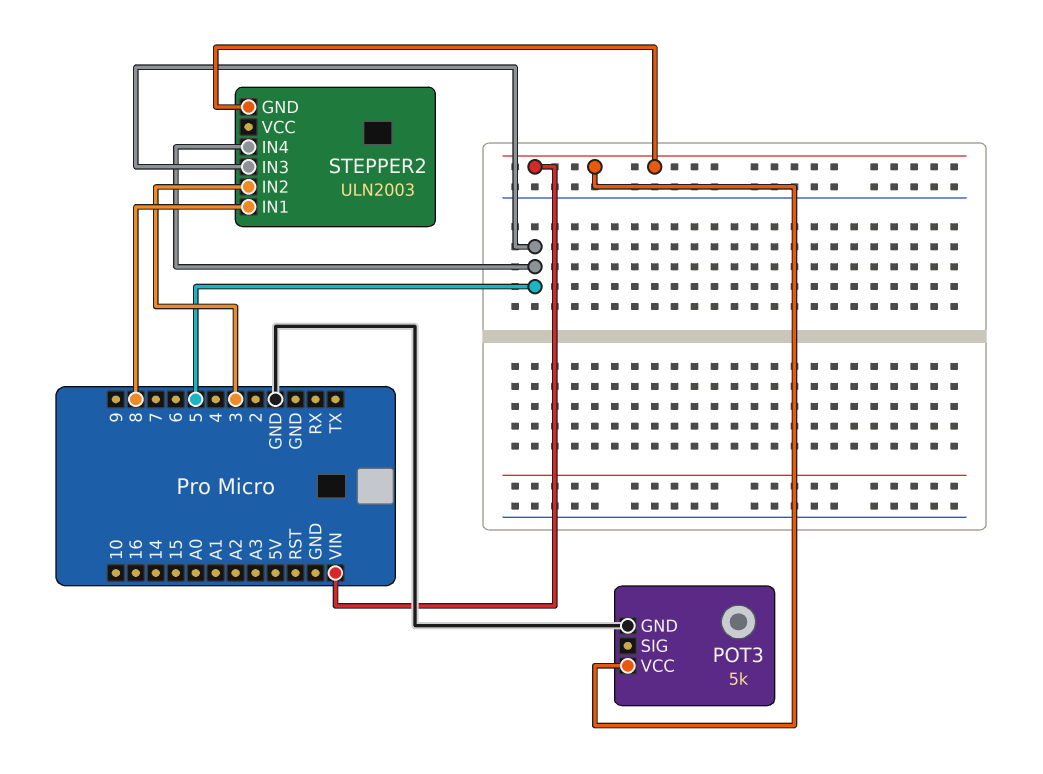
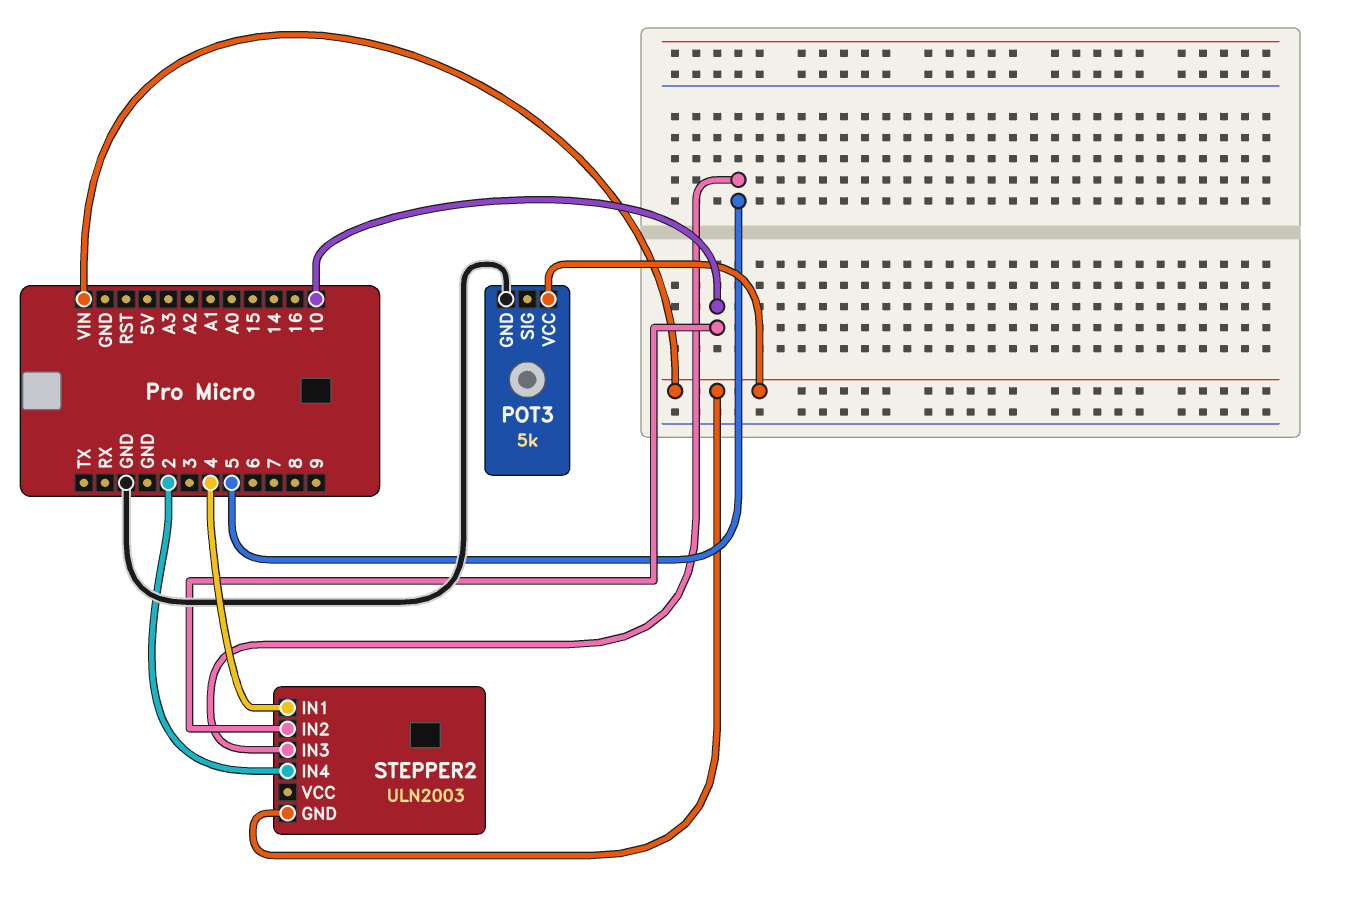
STEPPER2 pin IN1: 8 -> 4
STEPPER2 pin IN2: 3 -> 10
STEPPER2 pin IN4: 5 -> 2

